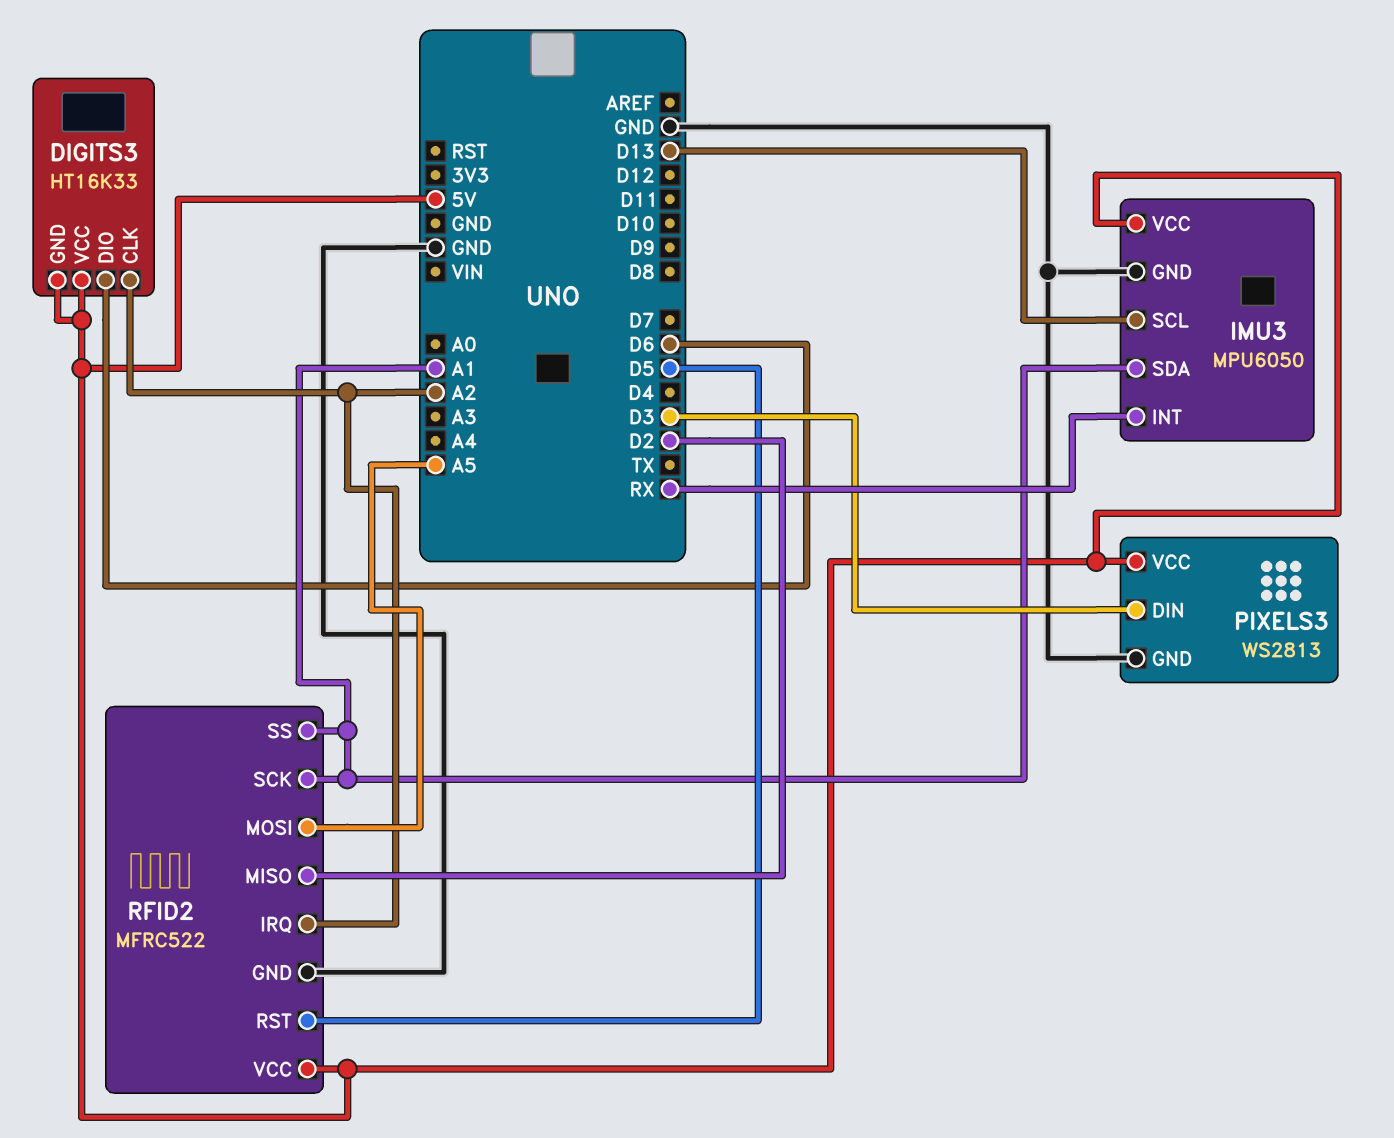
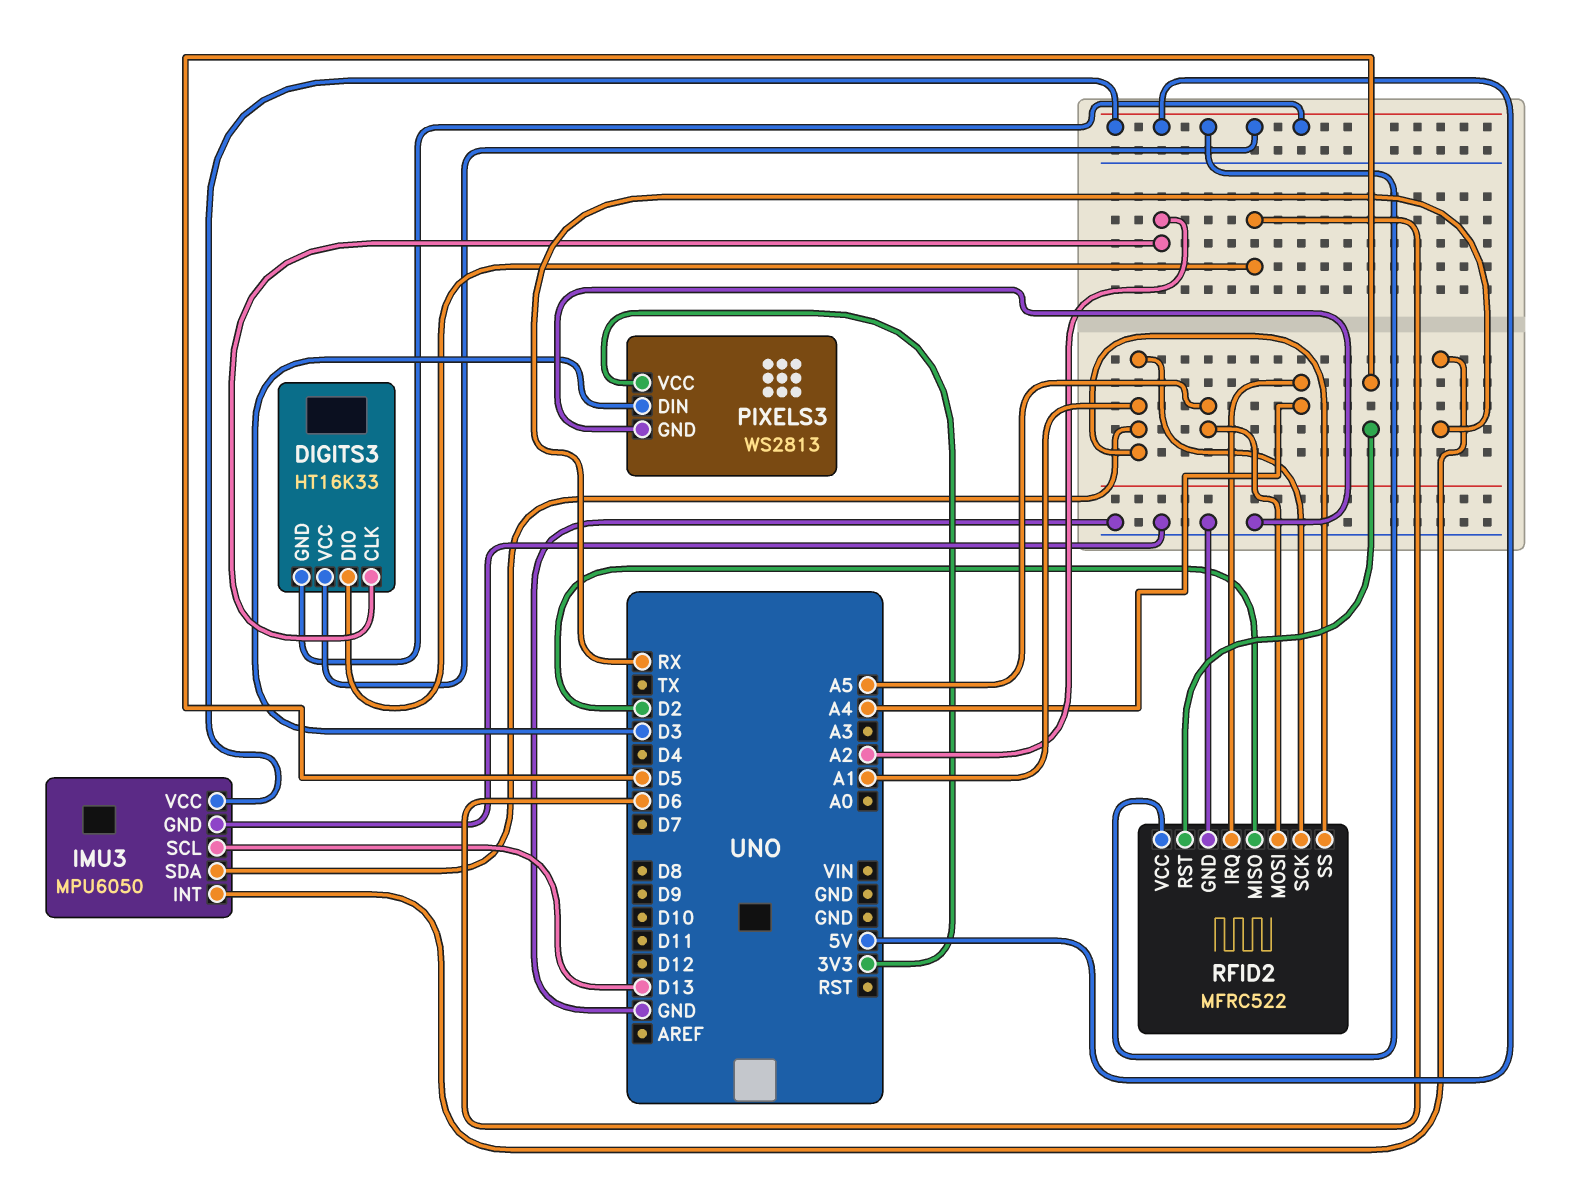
PIXELS3 pin VCC: 5V -> 3V3
RFID2 pin IRQ: A2 -> A4

